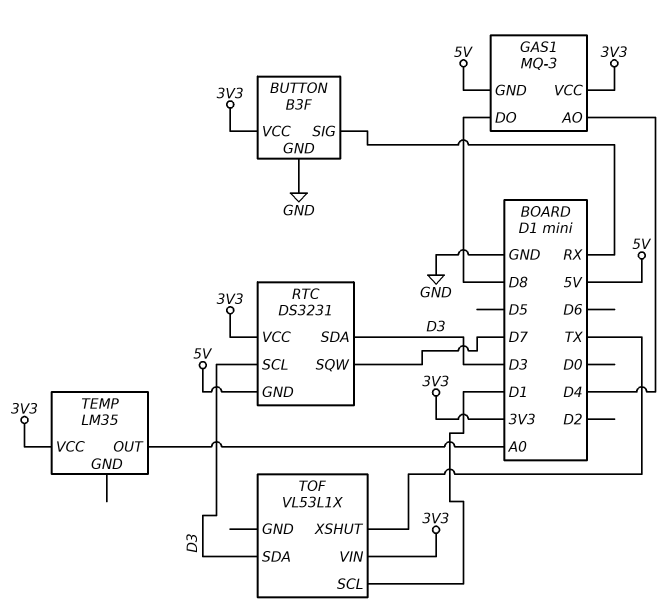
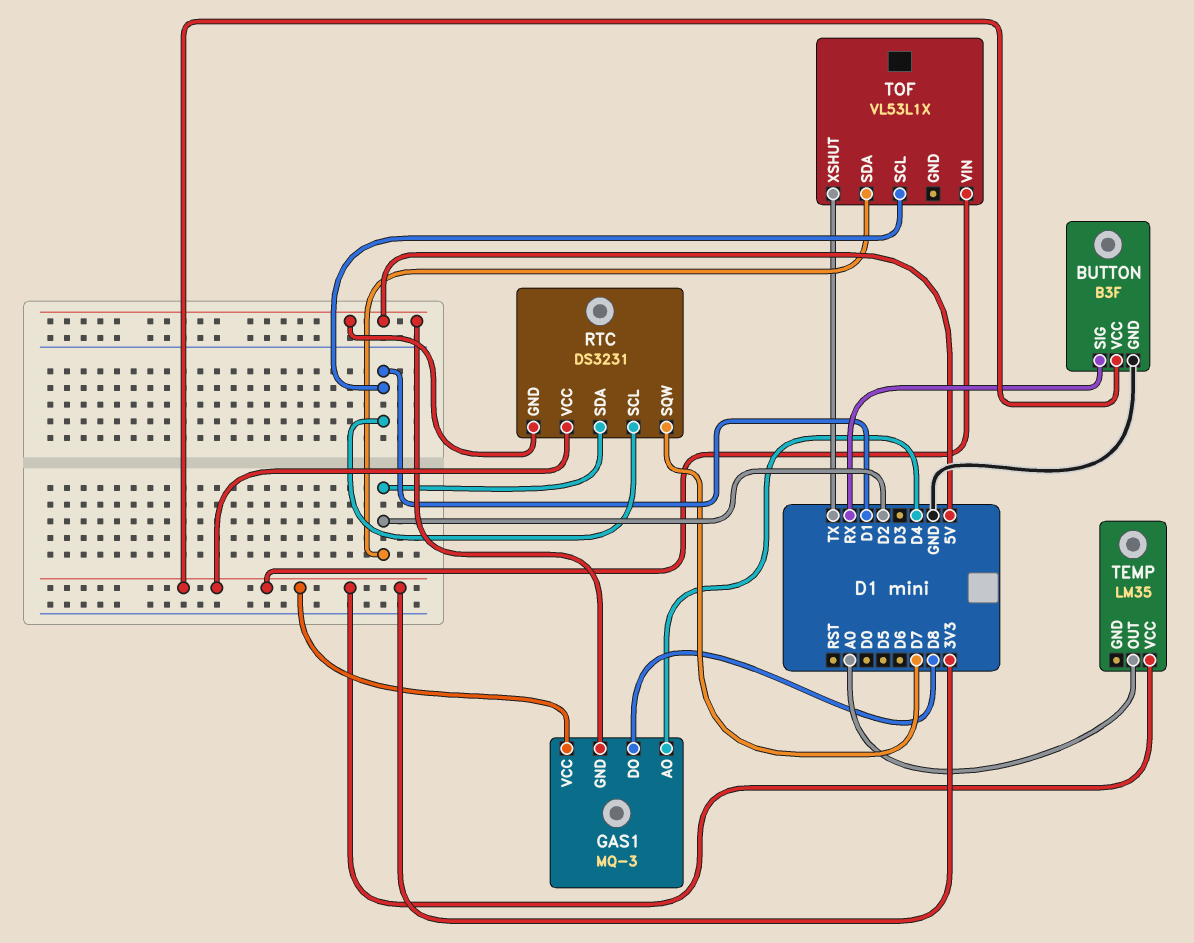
RTC pin SCL: D3 -> D1
RTC pin SDA: D3 -> D2
TOF pin SDA: D3 -> D2

